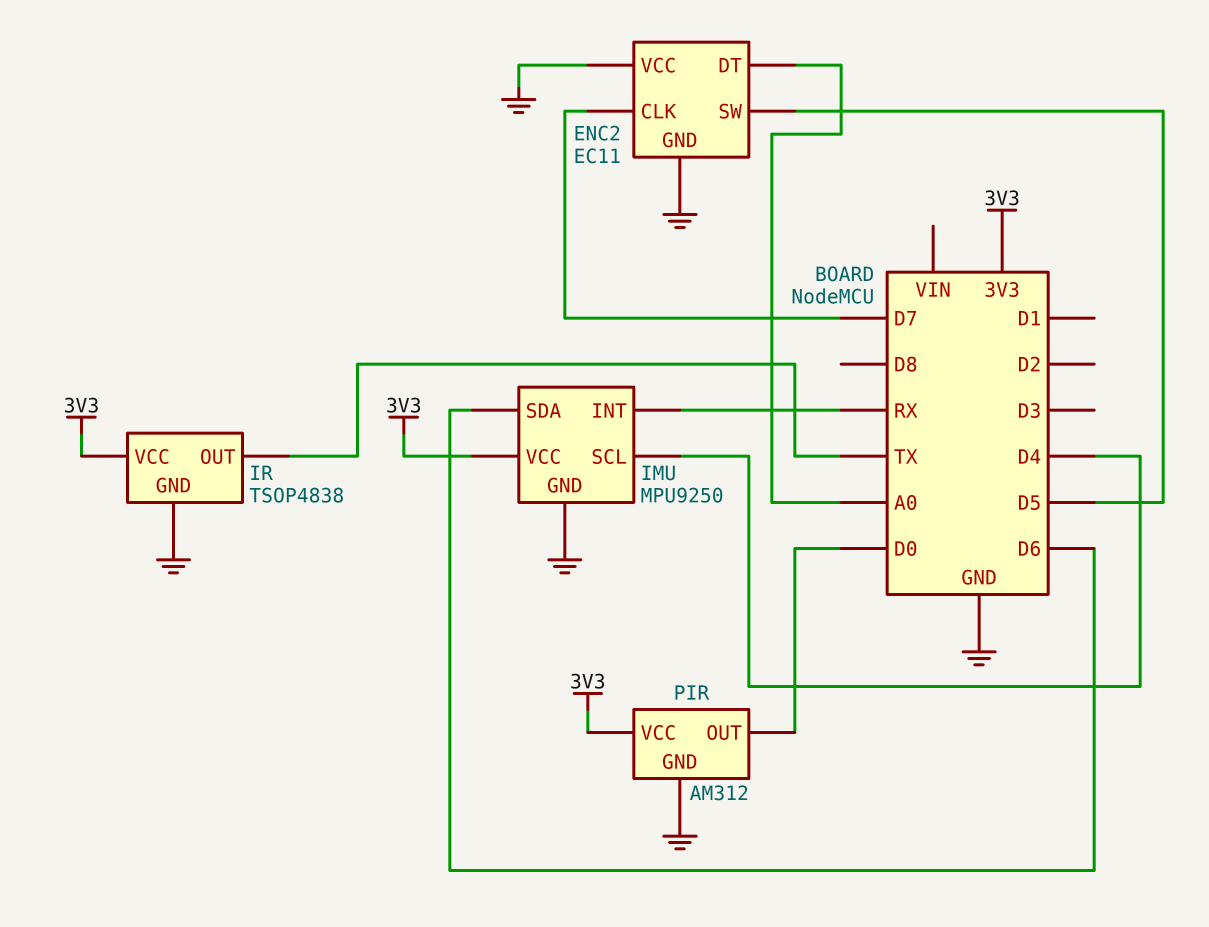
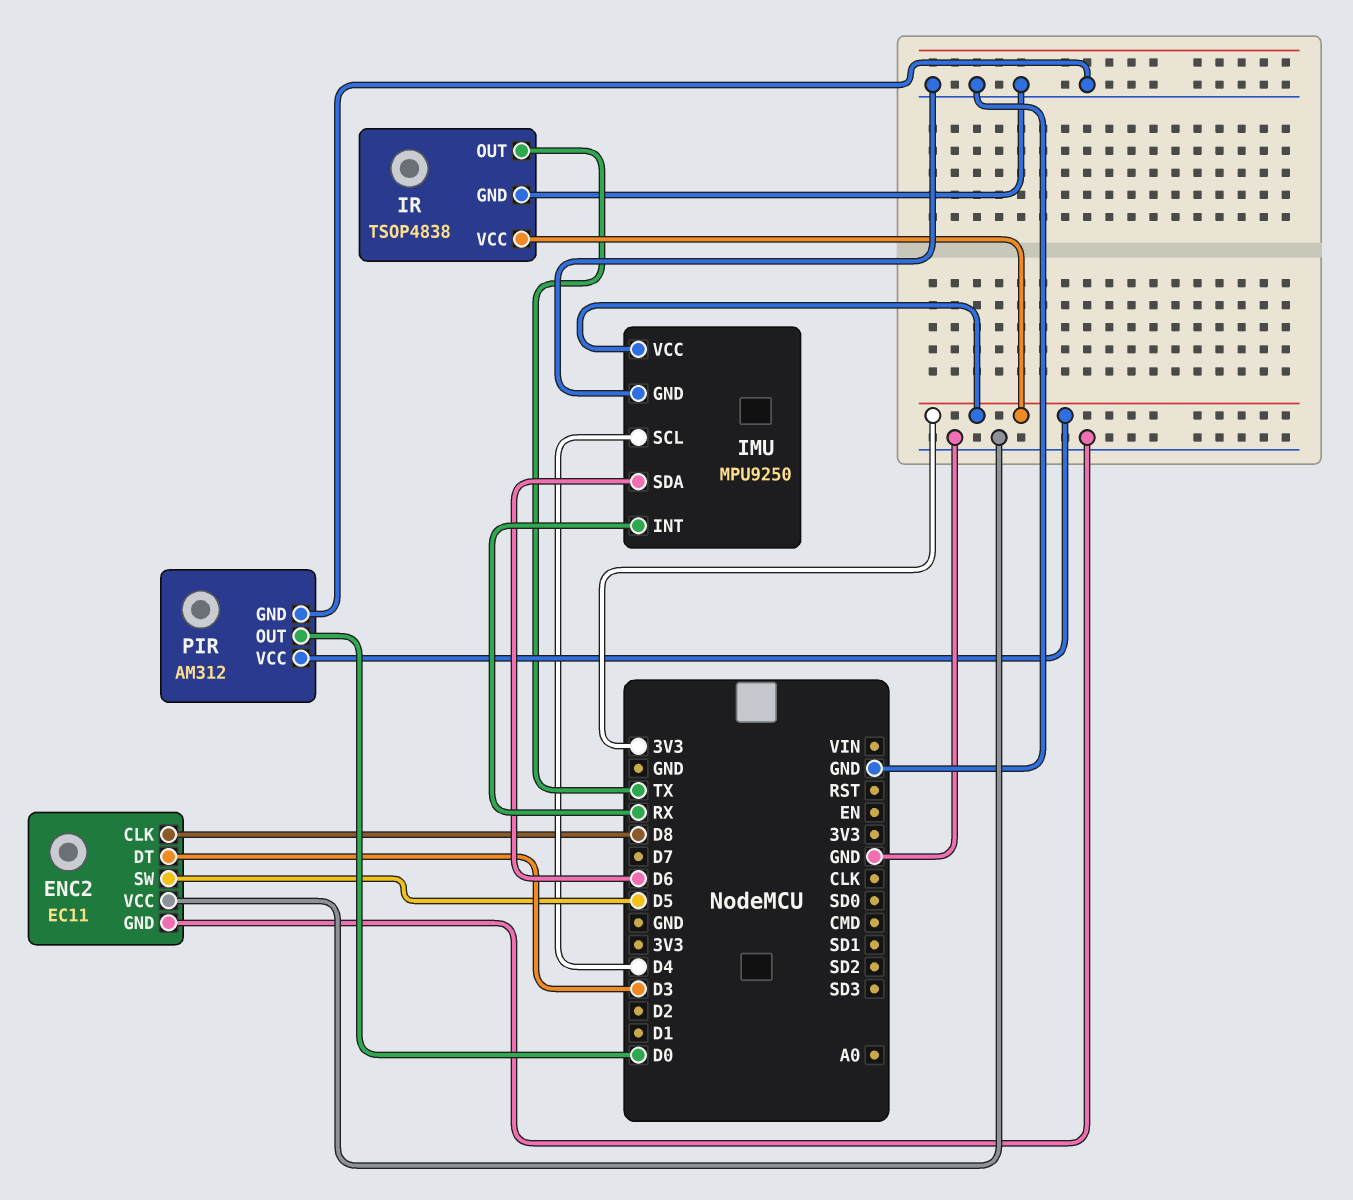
ENC2 pin CLK: D7 -> D8
ENC2 pin DT: A0 -> D3

